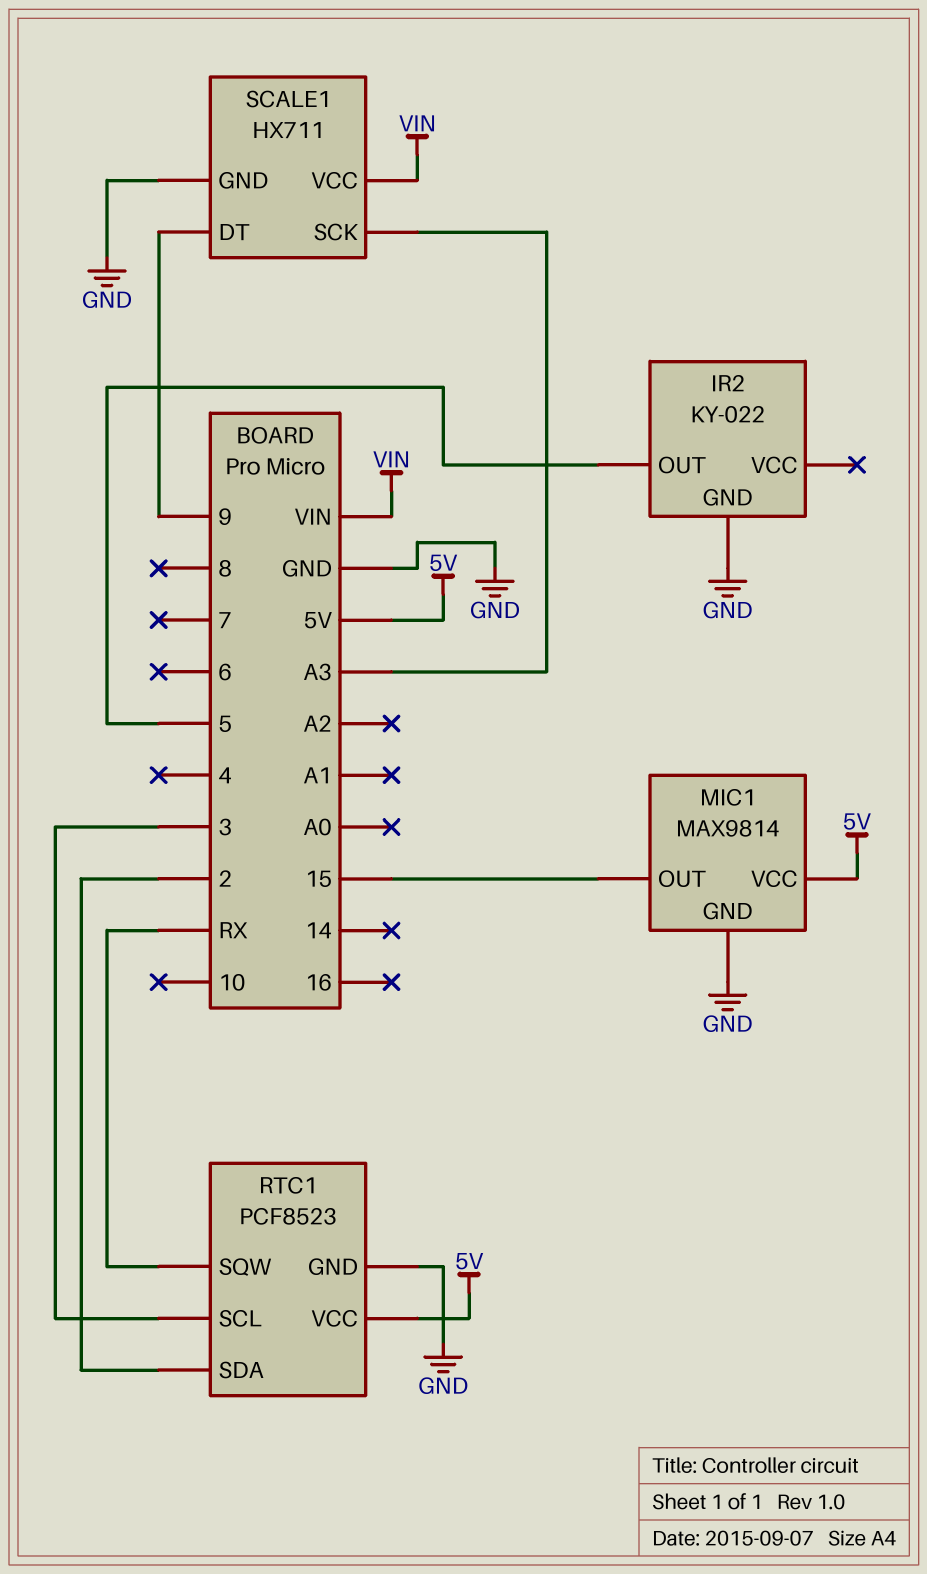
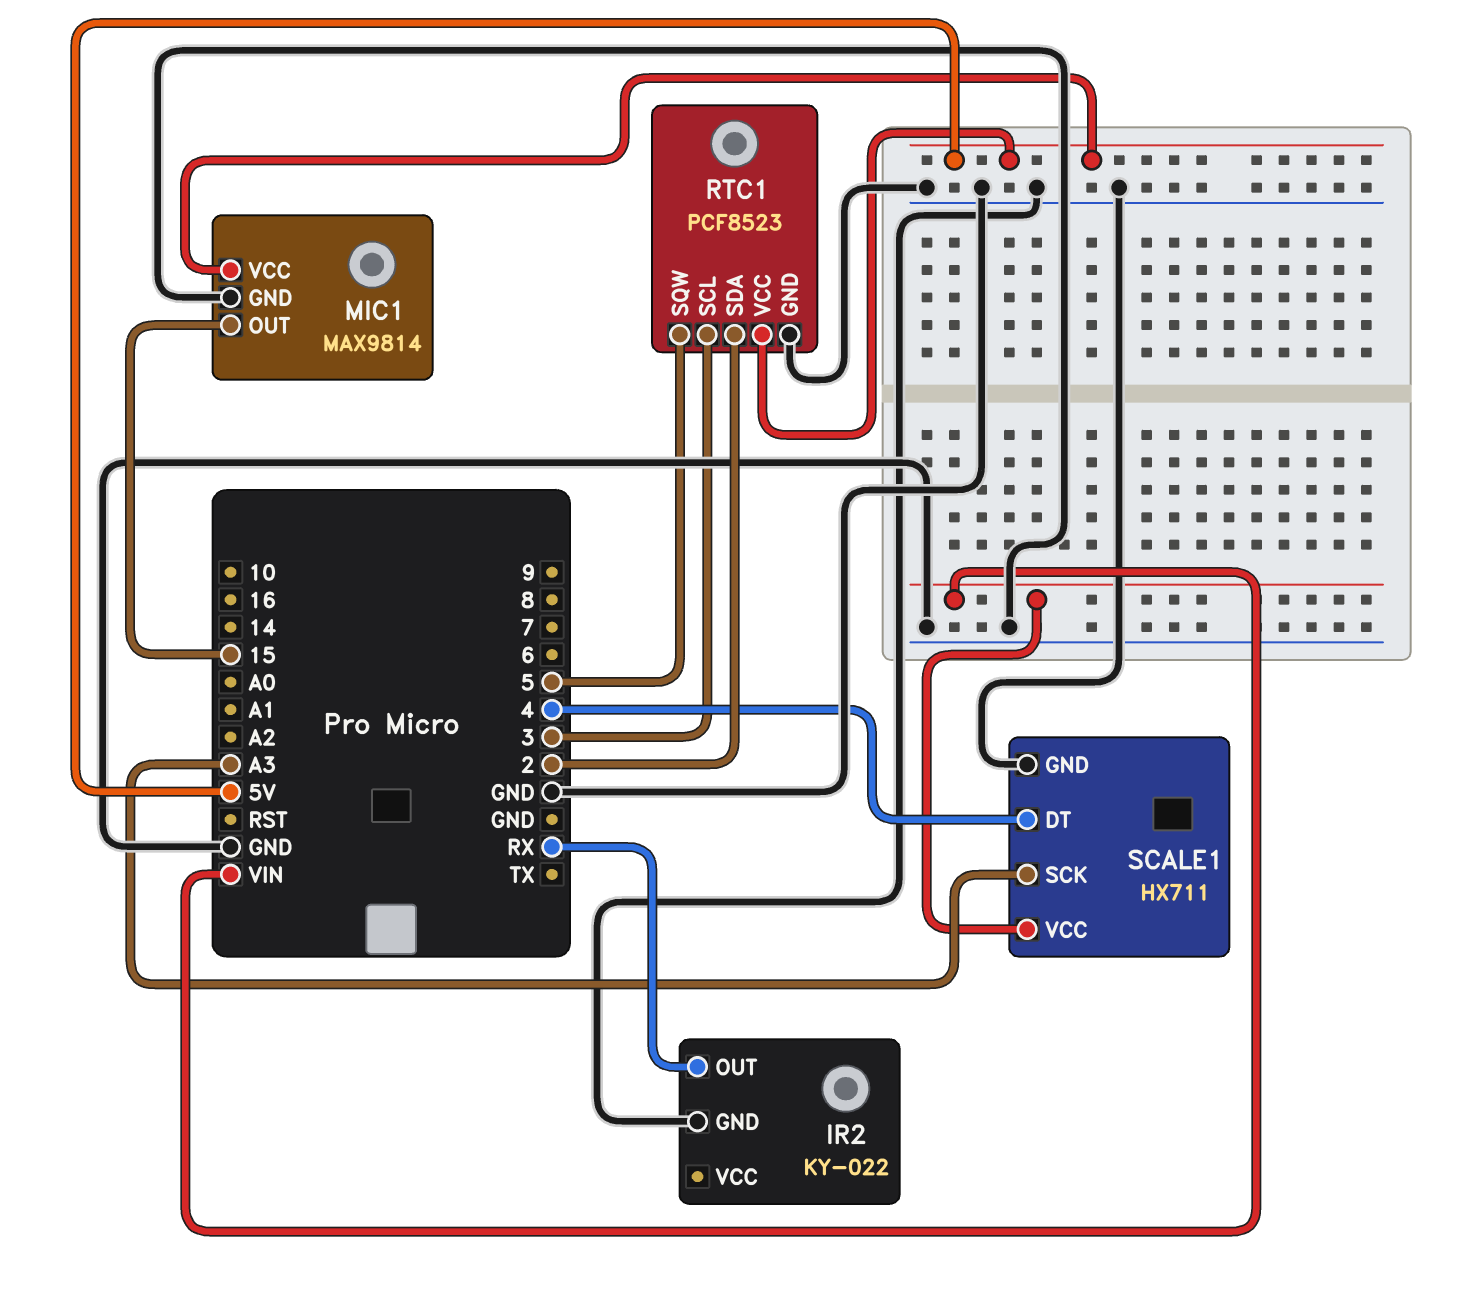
IR2 pin OUT: 5 -> RX
RTC1 pin SQW: RX -> 5
SCALE1 pin DT: 9 -> 4

